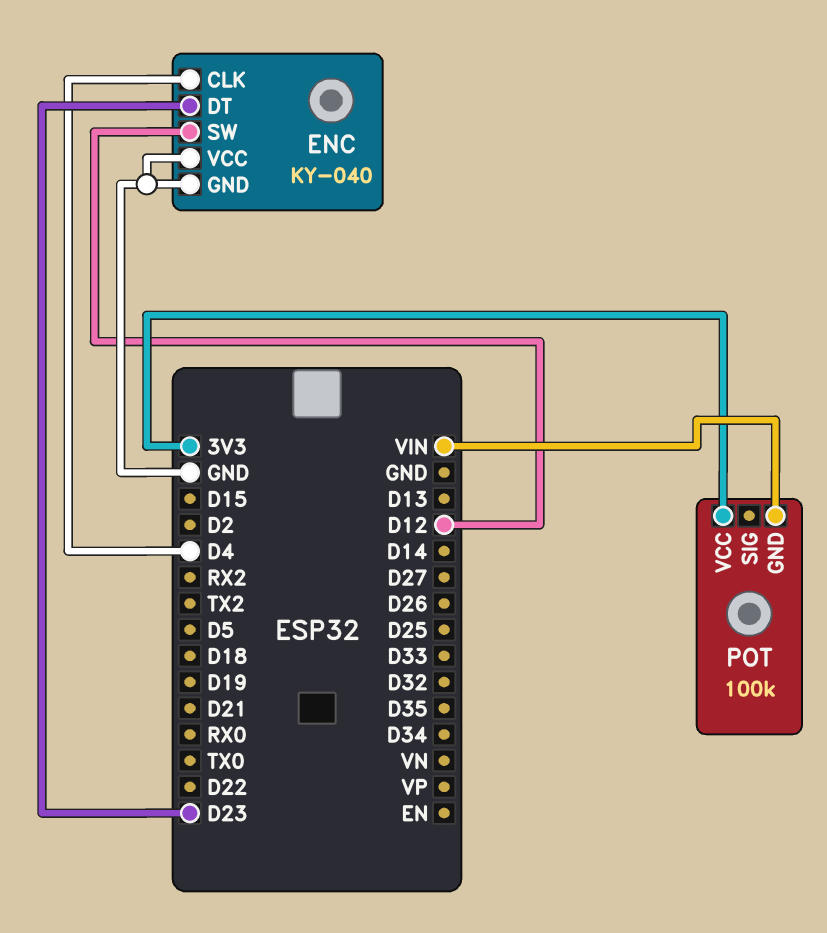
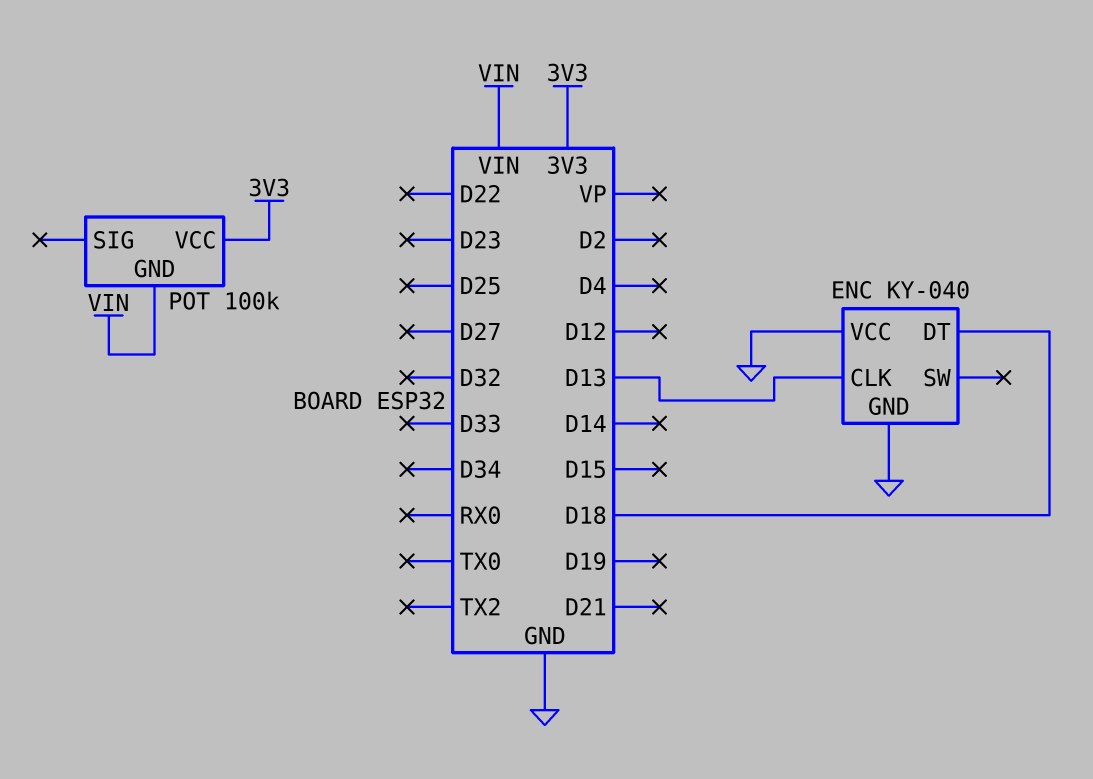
ENC pin CLK: D4 -> D13
ENC pin DT: D23 -> D18
ENC pin SW: D12 -> none

